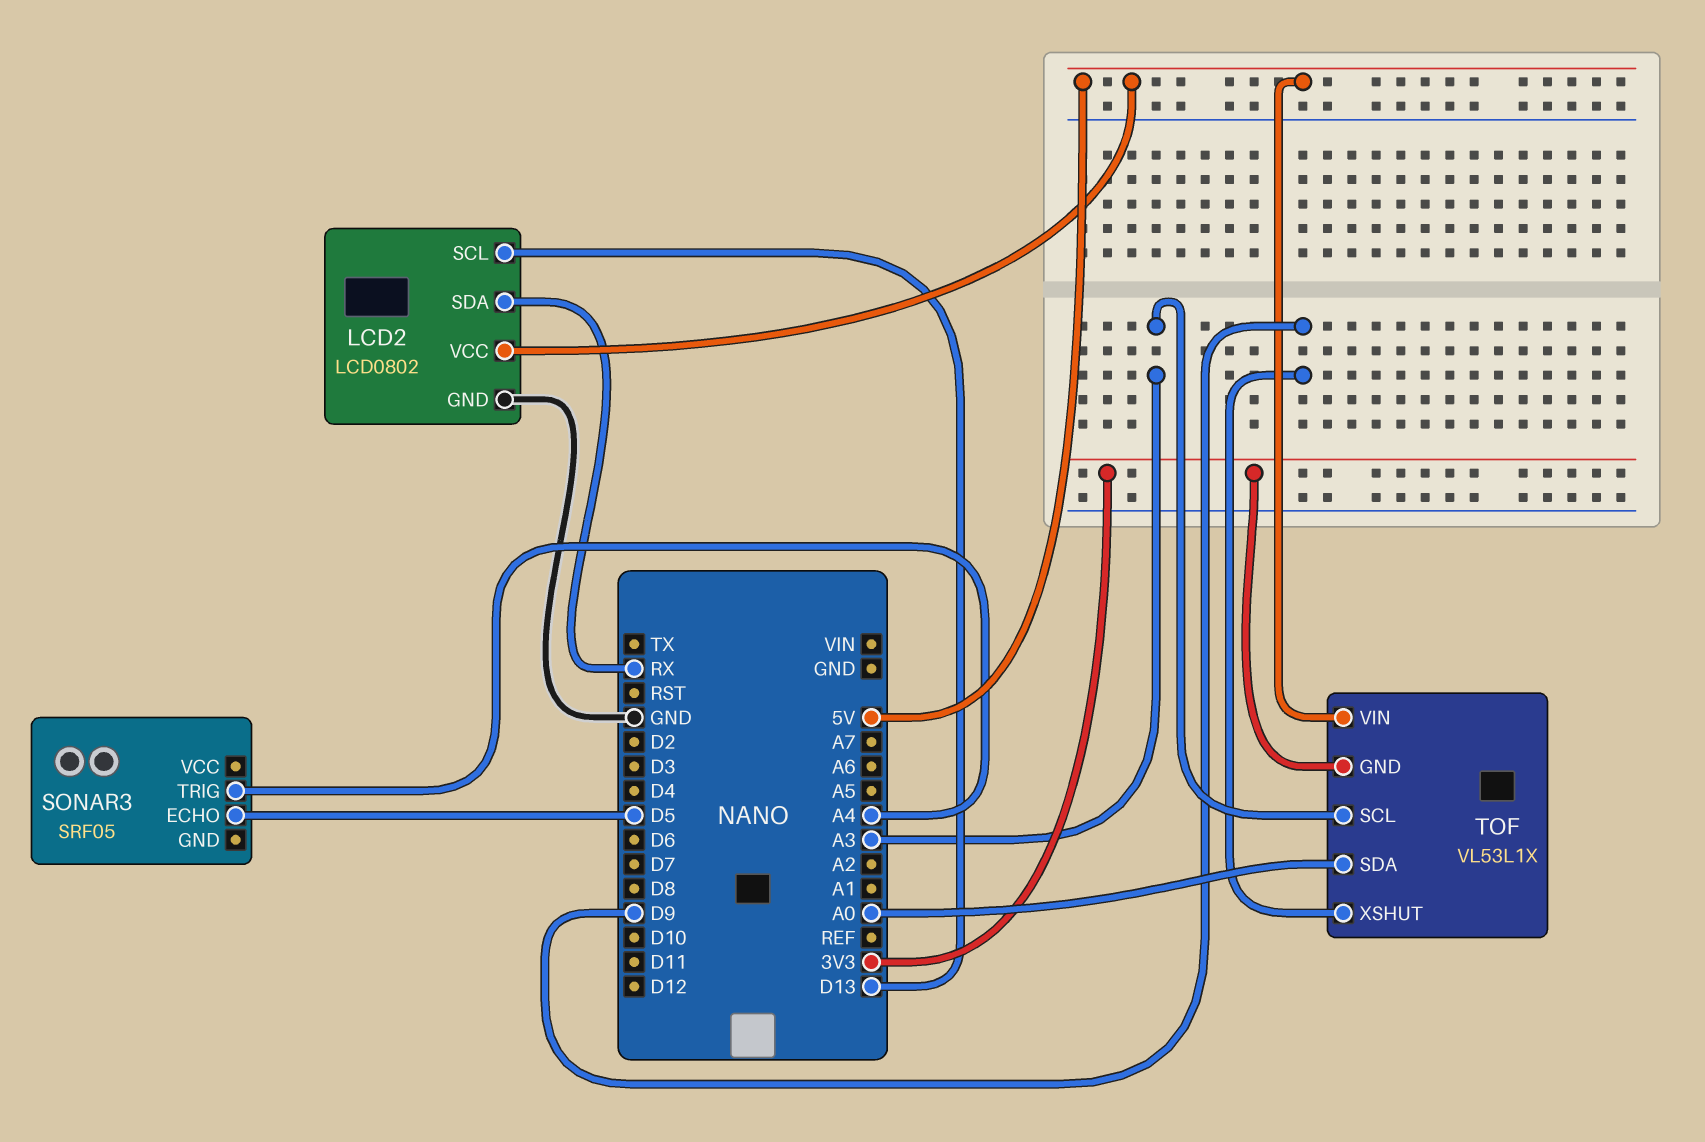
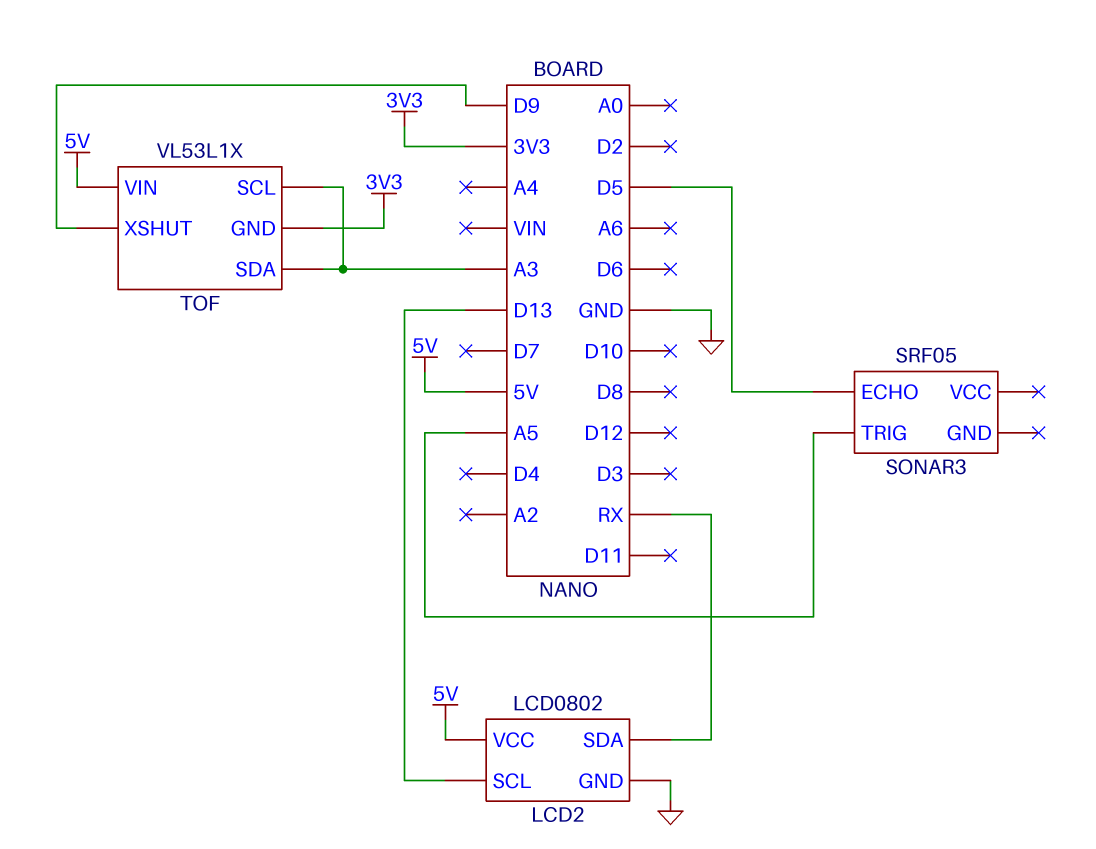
SONAR3 pin TRIG: A4 -> A5
TOF pin SDA: A0 -> A3

